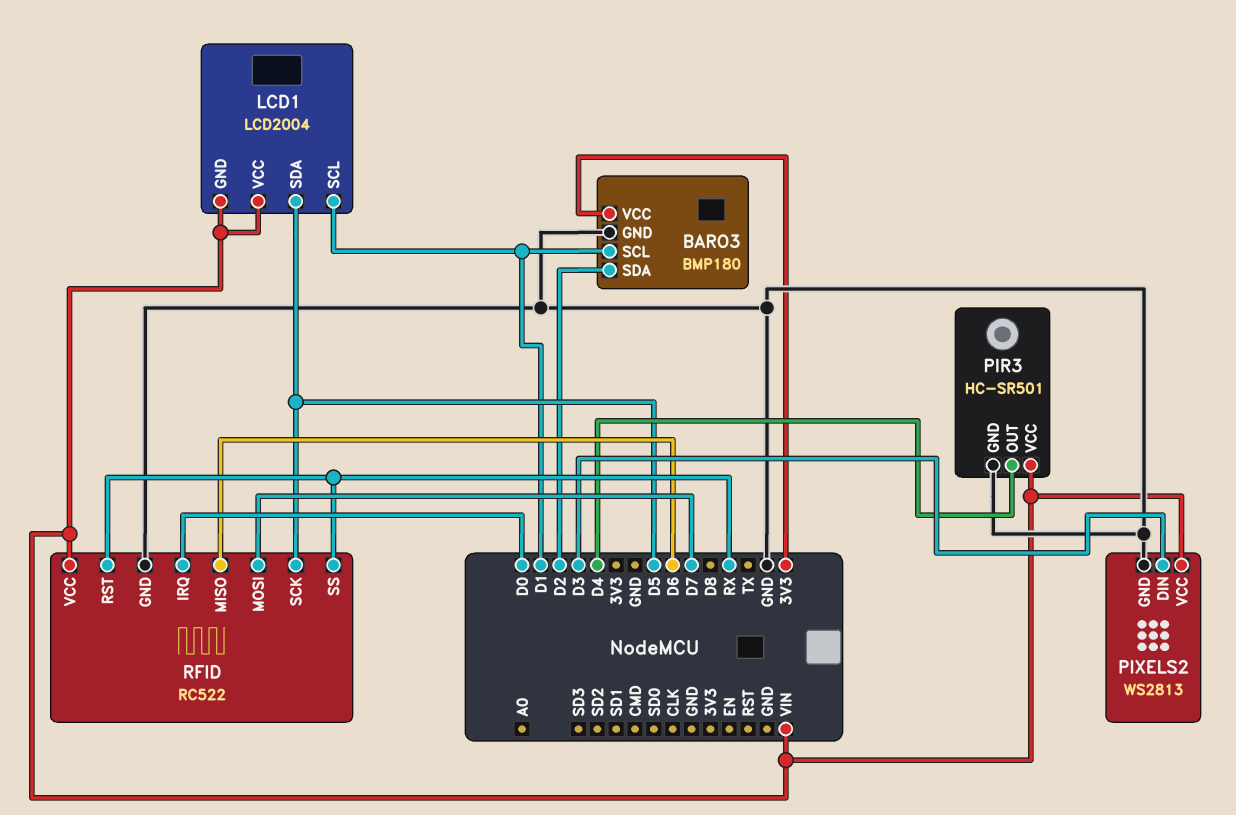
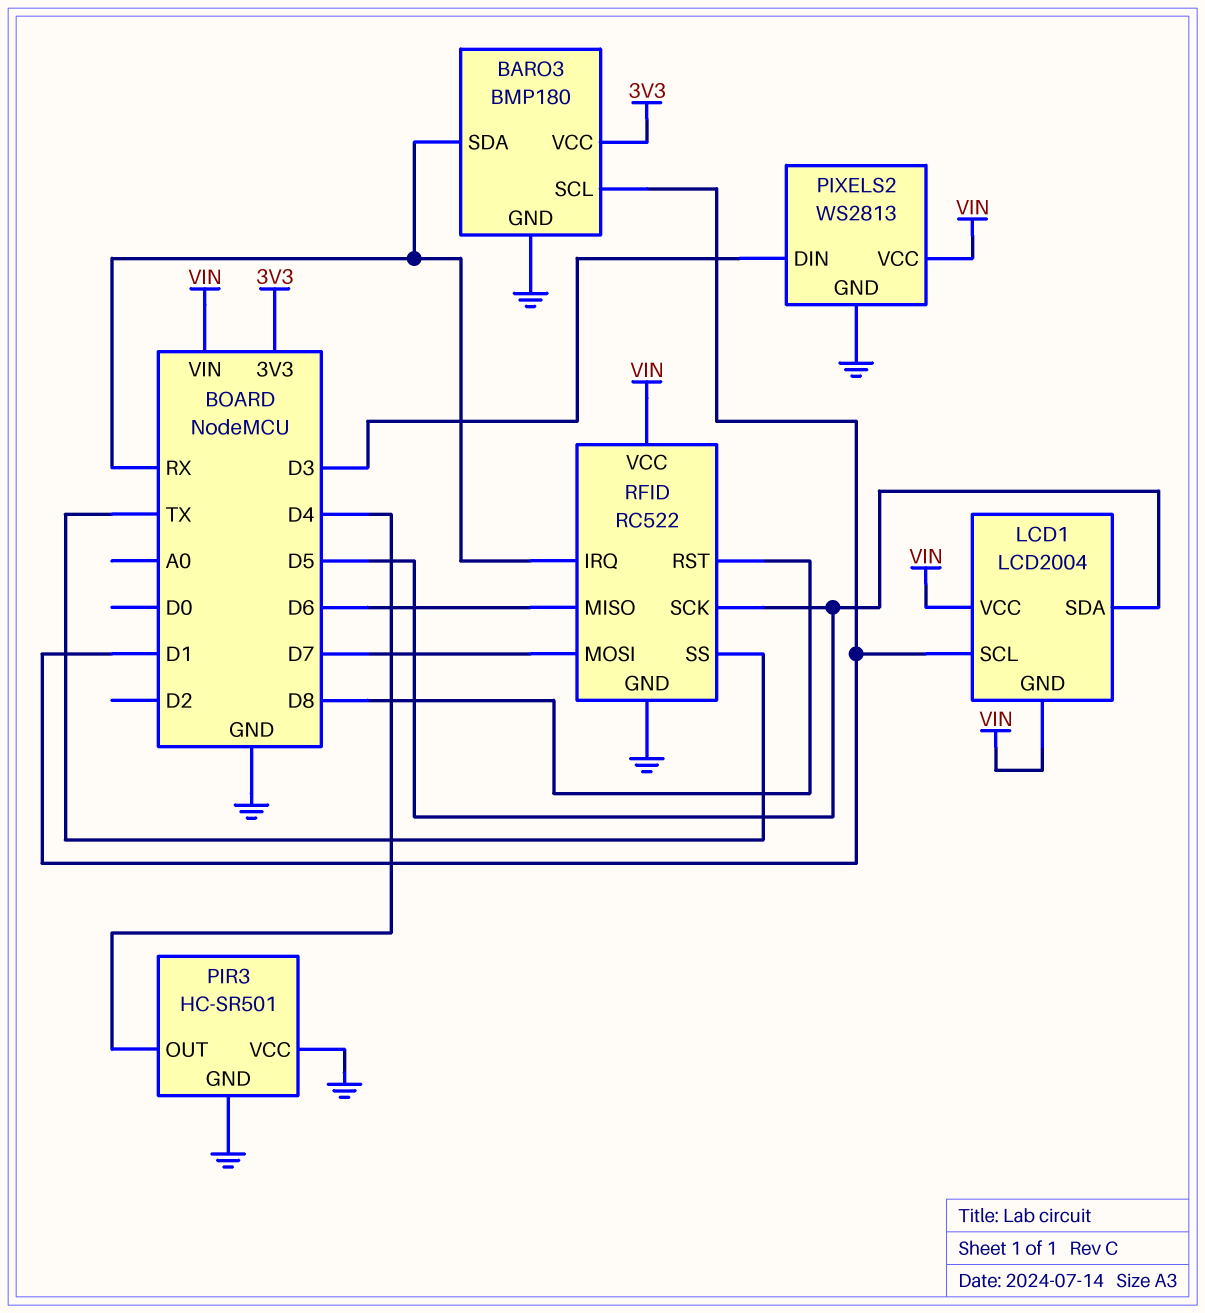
BARO3 pin SDA: D2 -> RX
PIR3 pin VCC: VIN -> GND
RFID pin IRQ: D0 -> RX
RFID pin RST: RX -> D8
RFID pin SS: RX -> TX

